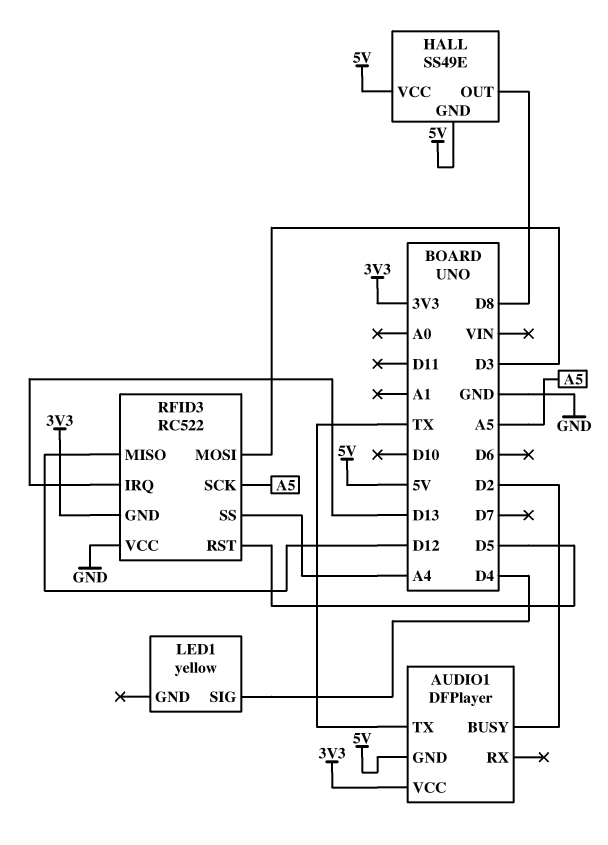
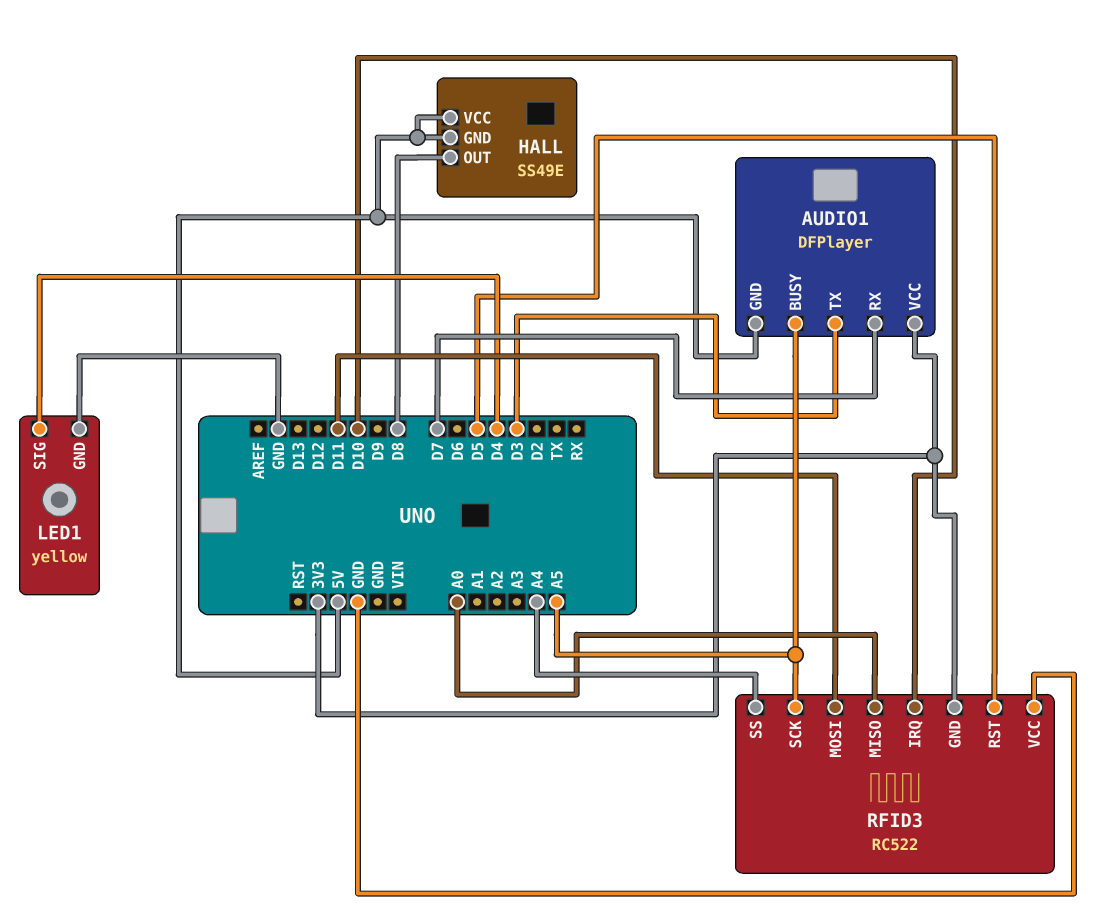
AUDIO1 pin BUSY: D2 -> A5
AUDIO1 pin RX: none -> D7
AUDIO1 pin TX: TX -> D3
LED1 pin GND: none -> GND
RFID3 pin IRQ: D13 -> D10
RFID3 pin MISO: D12 -> A0
RFID3 pin MOSI: D3 -> D11

